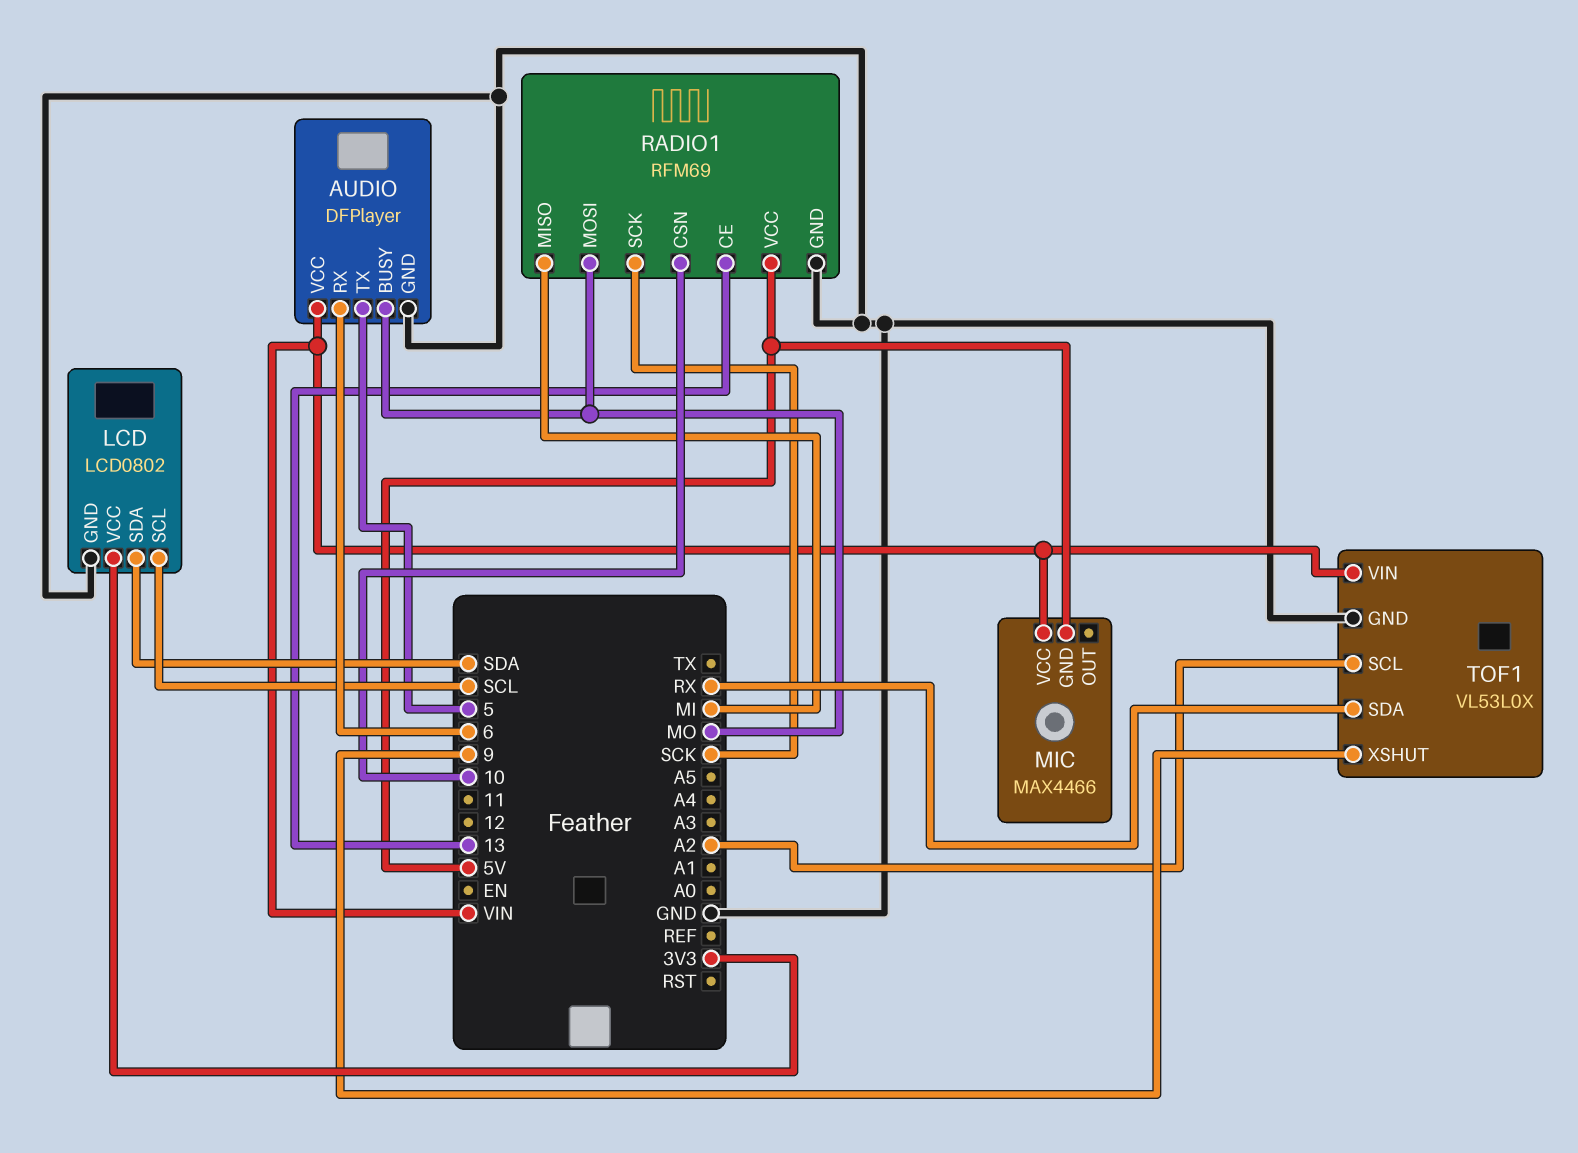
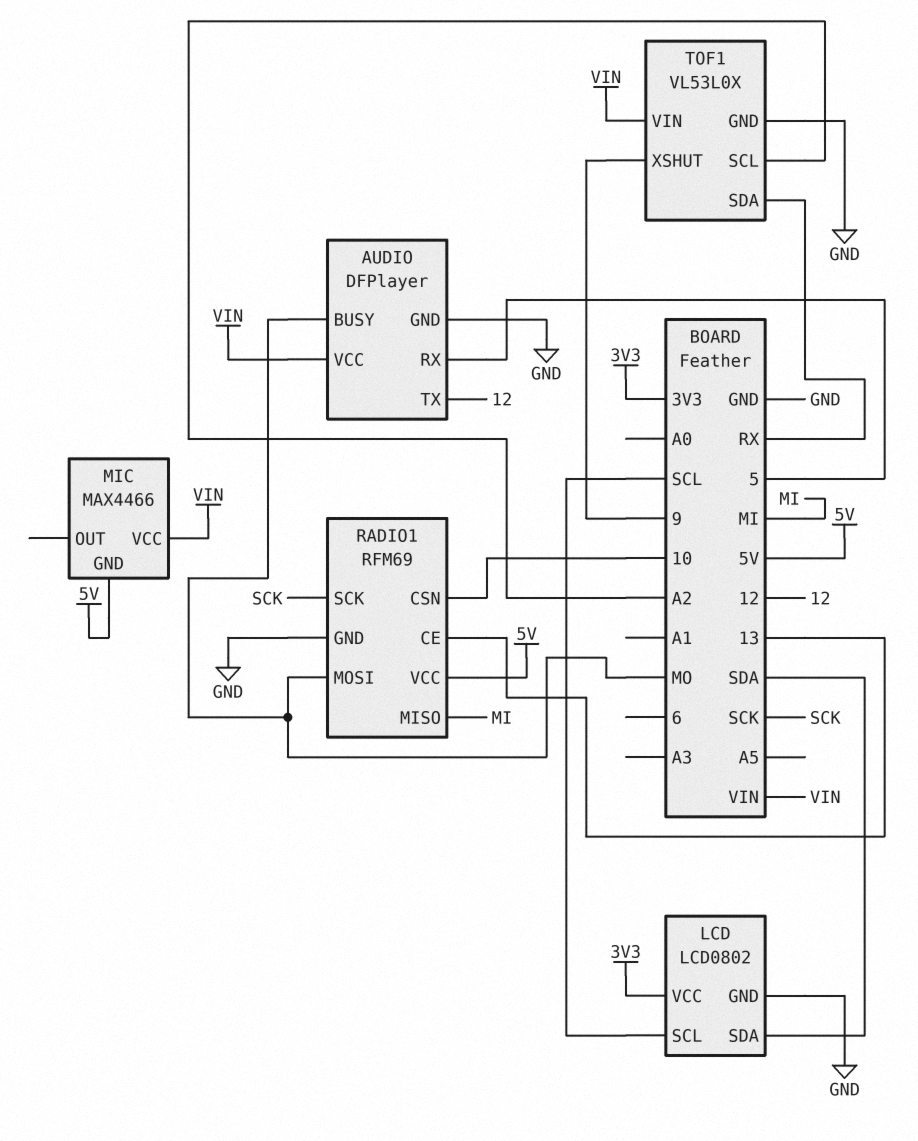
AUDIO pin RX: 6 -> 5
AUDIO pin TX: 5 -> 12

